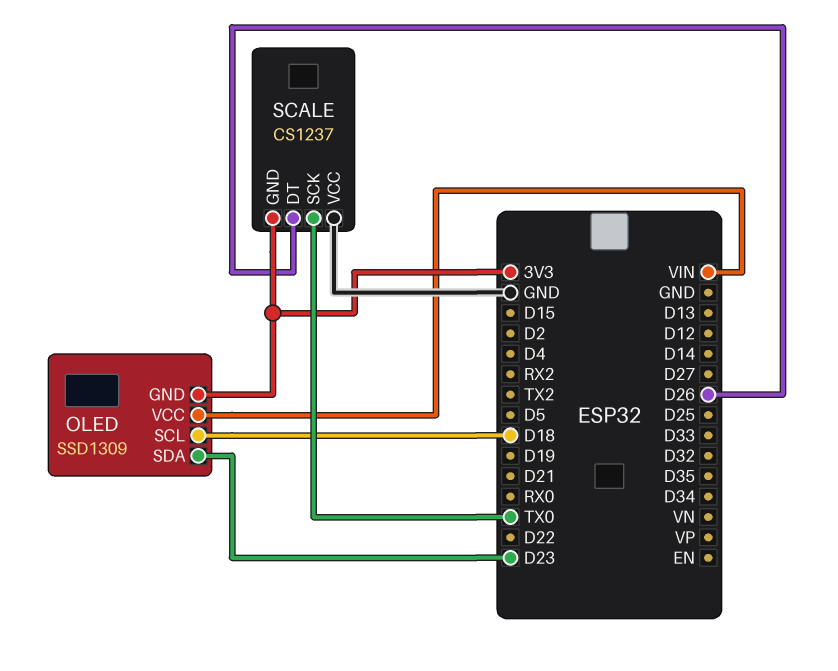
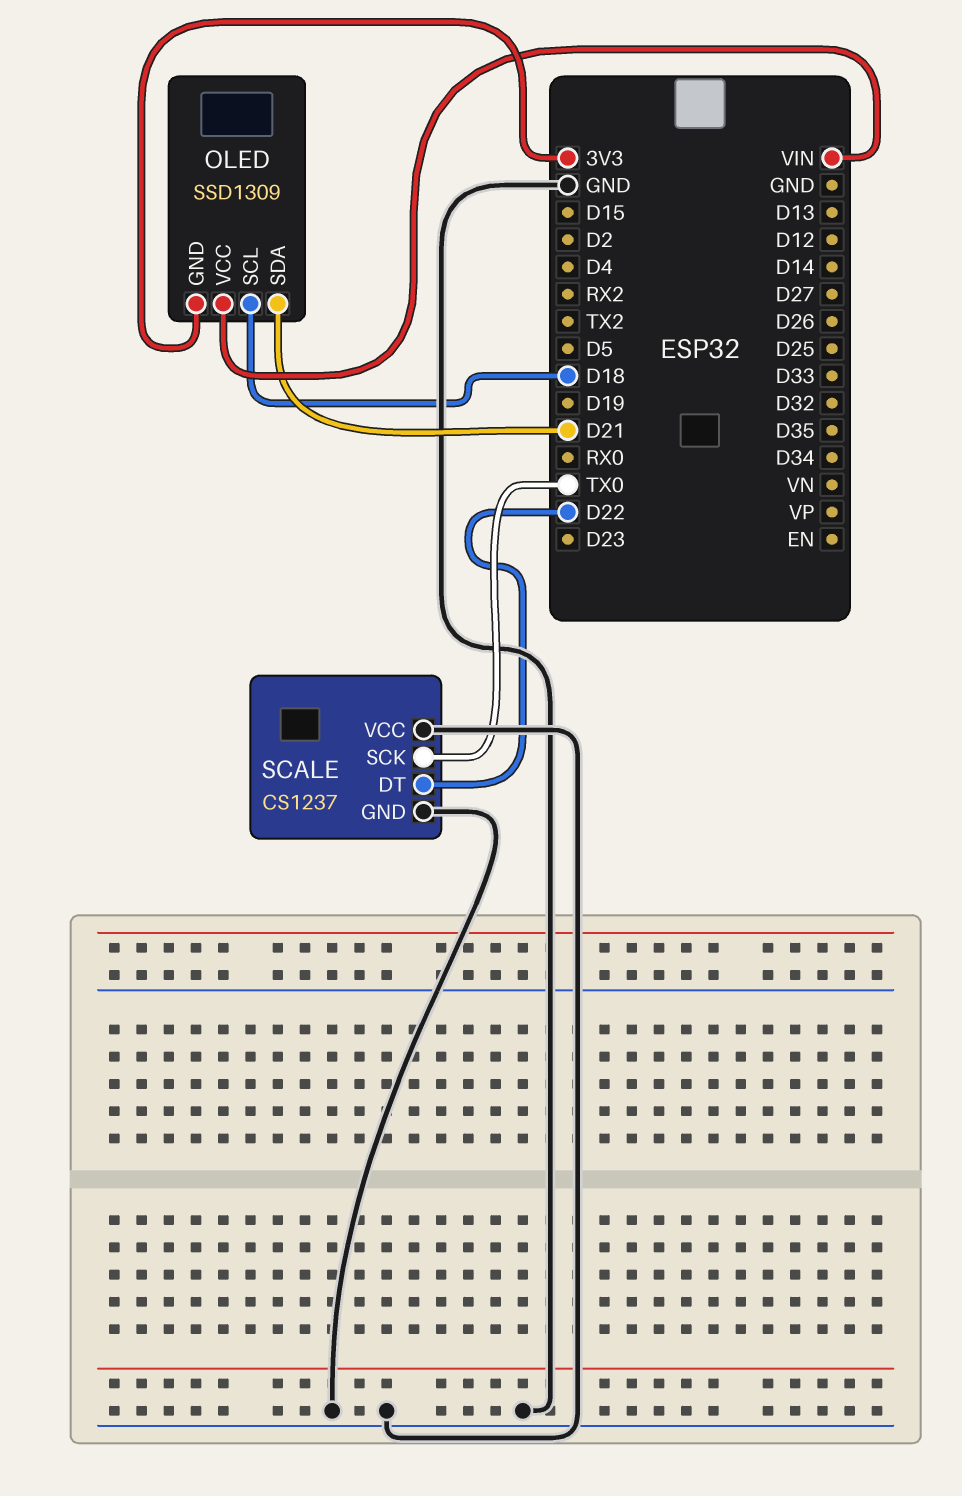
OLED pin SDA: D23 -> D21
SCALE pin DT: D26 -> D22
SCALE pin GND: 3V3 -> GND

